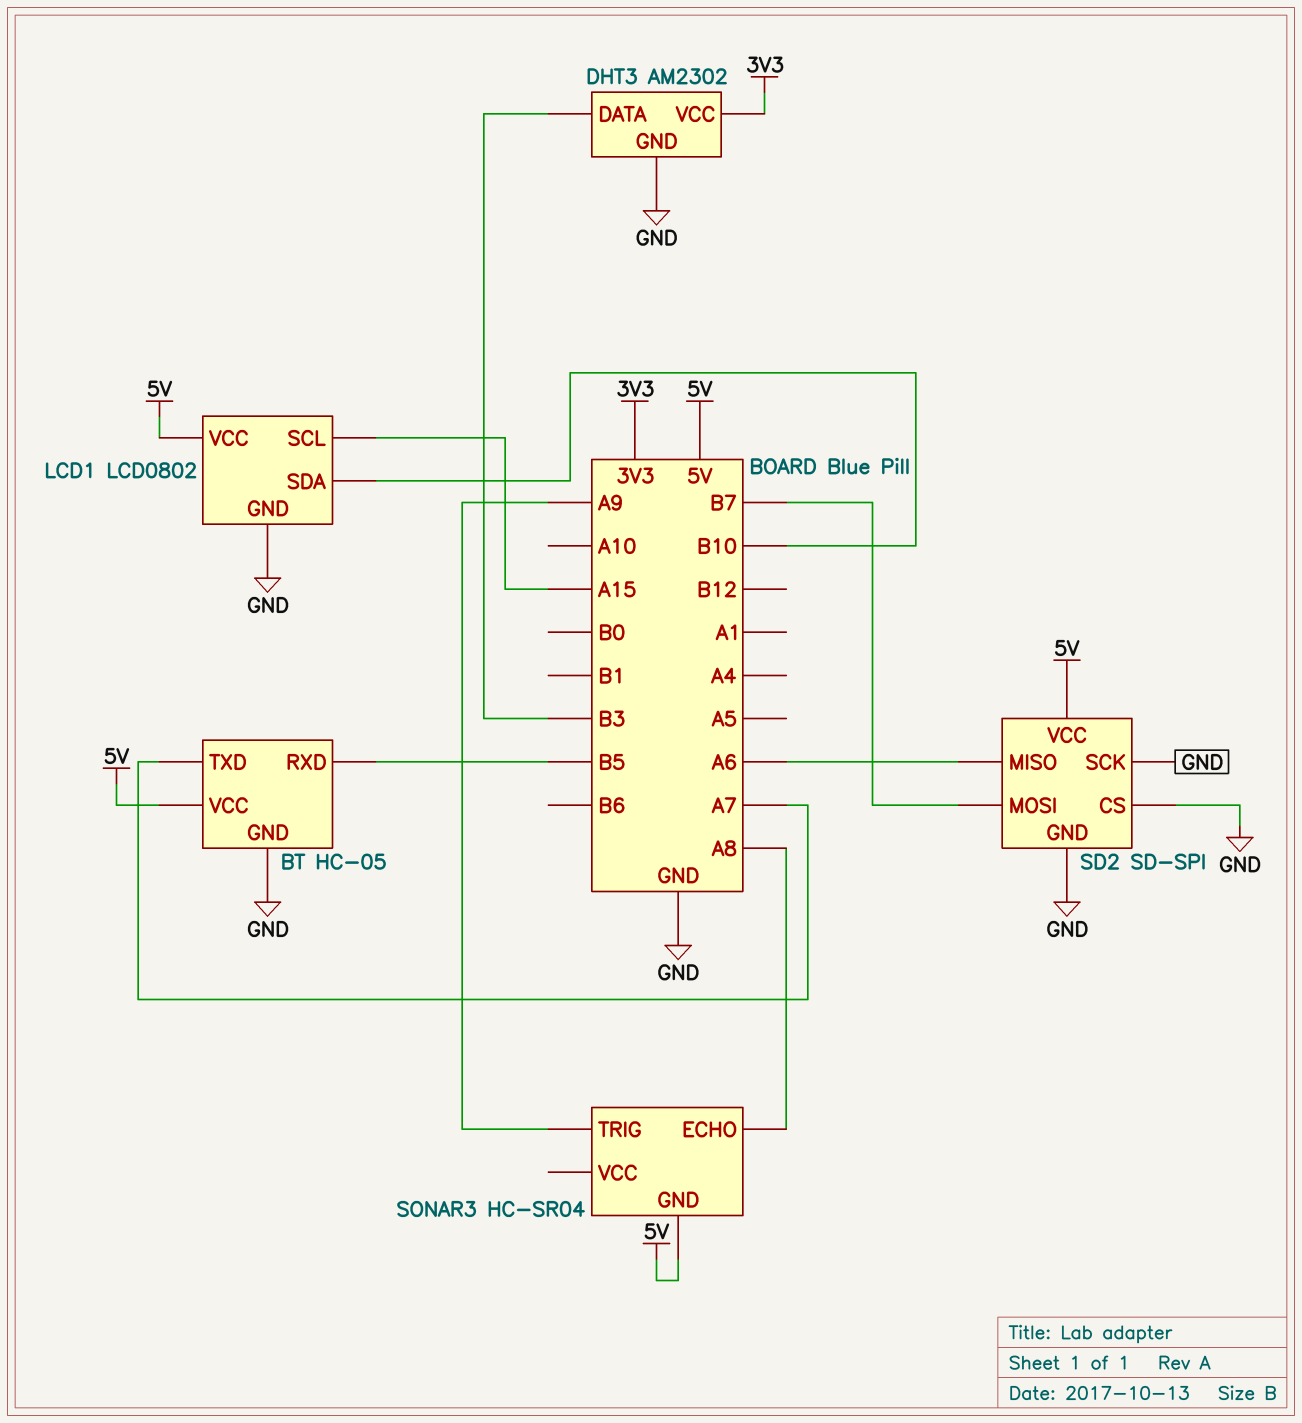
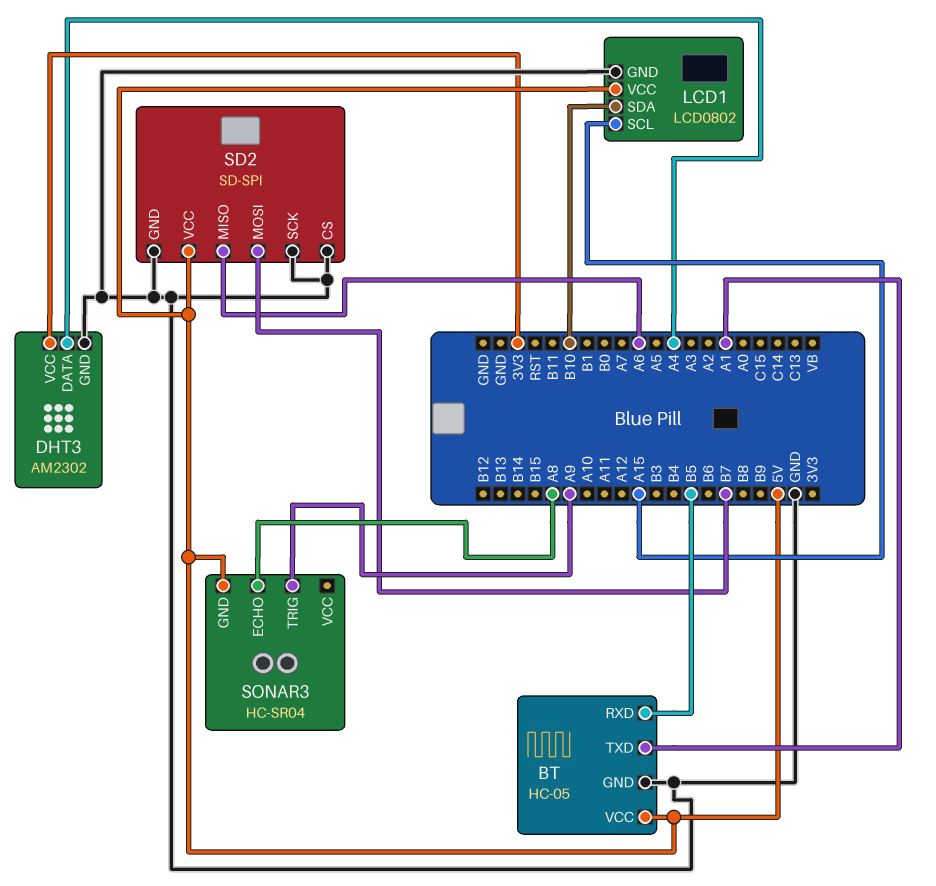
BT pin TXD: A7 -> A1
DHT3 pin DATA: B3 -> A4

